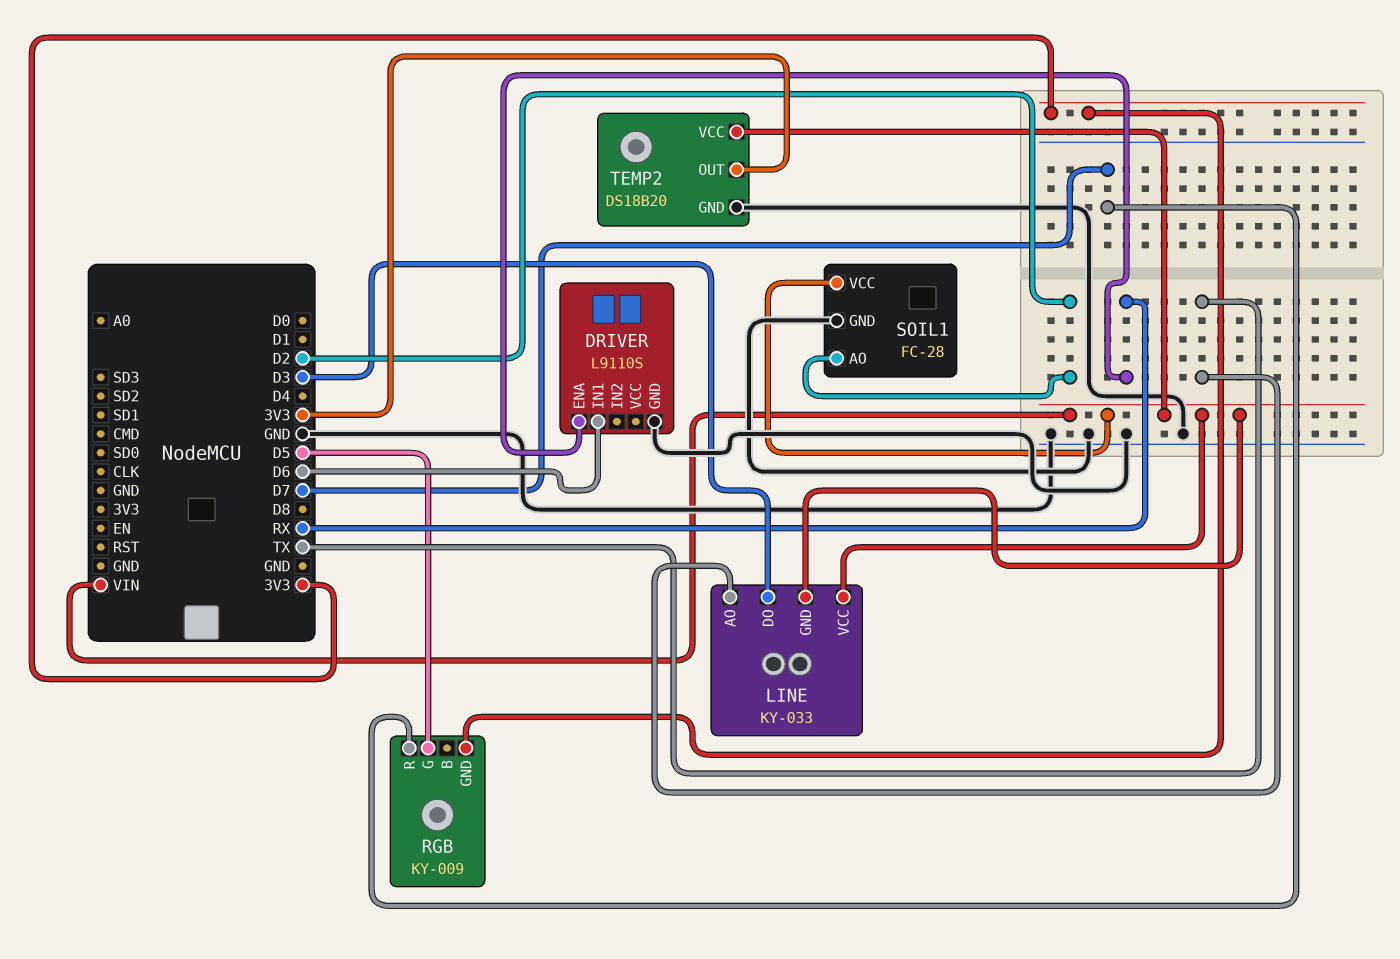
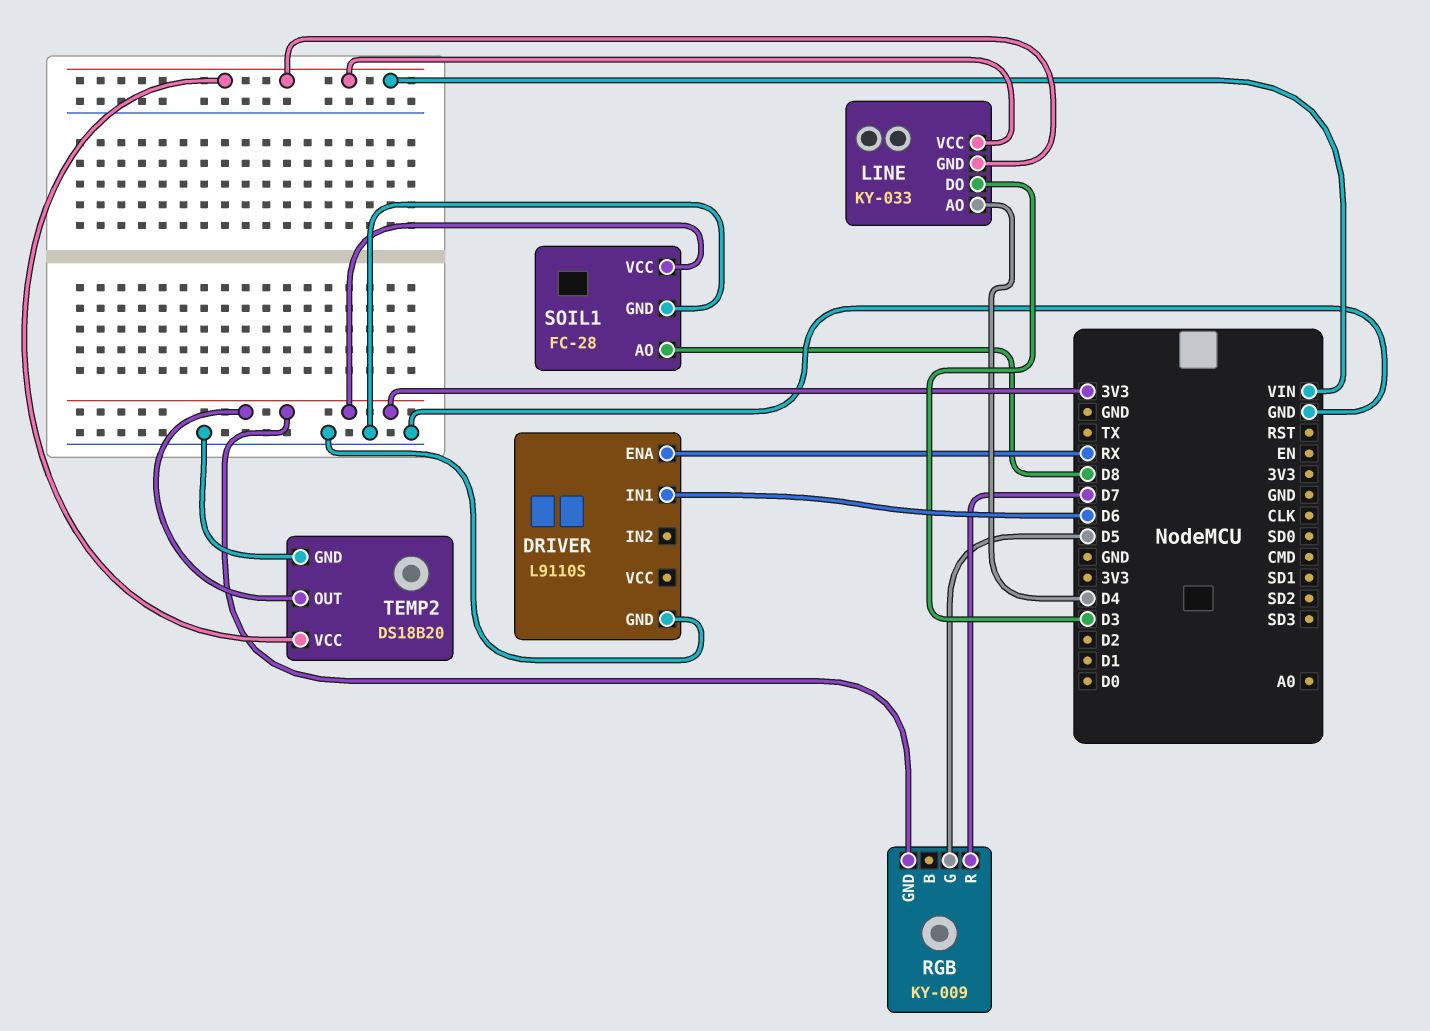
LINE pin AO: TX -> D4
SOIL1 pin AO: D2 -> D8
SOIL1 pin VCC: VIN -> 3V3

